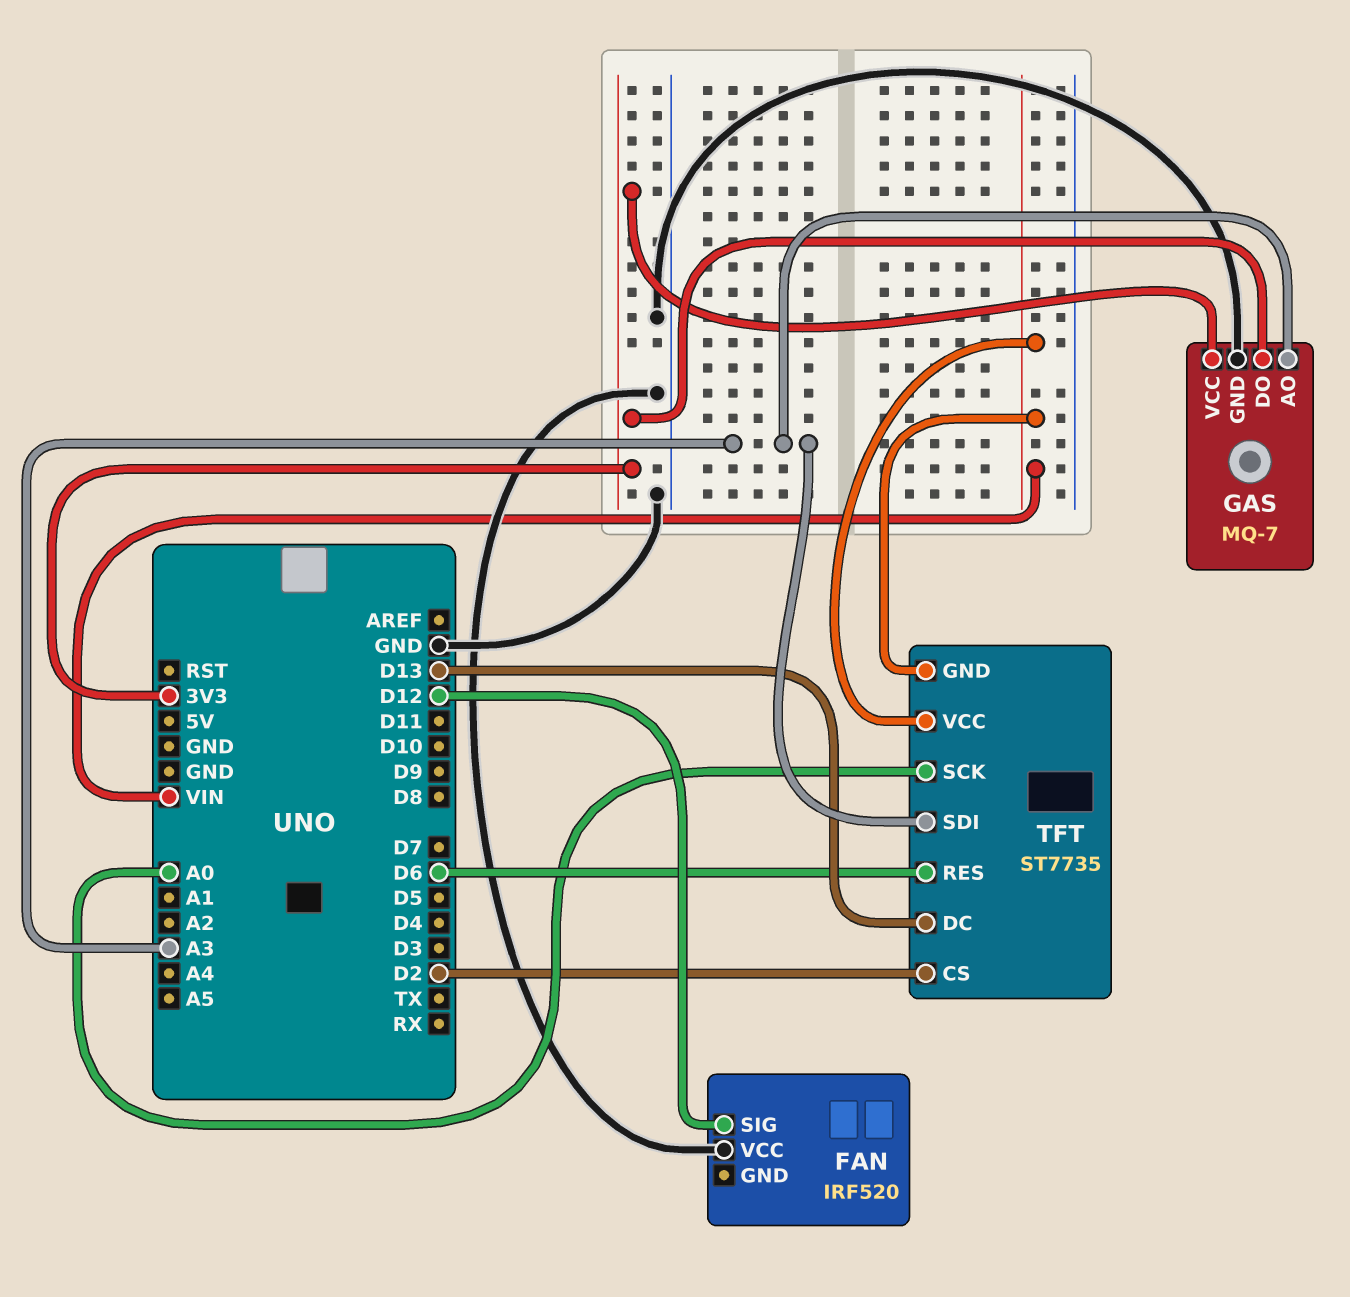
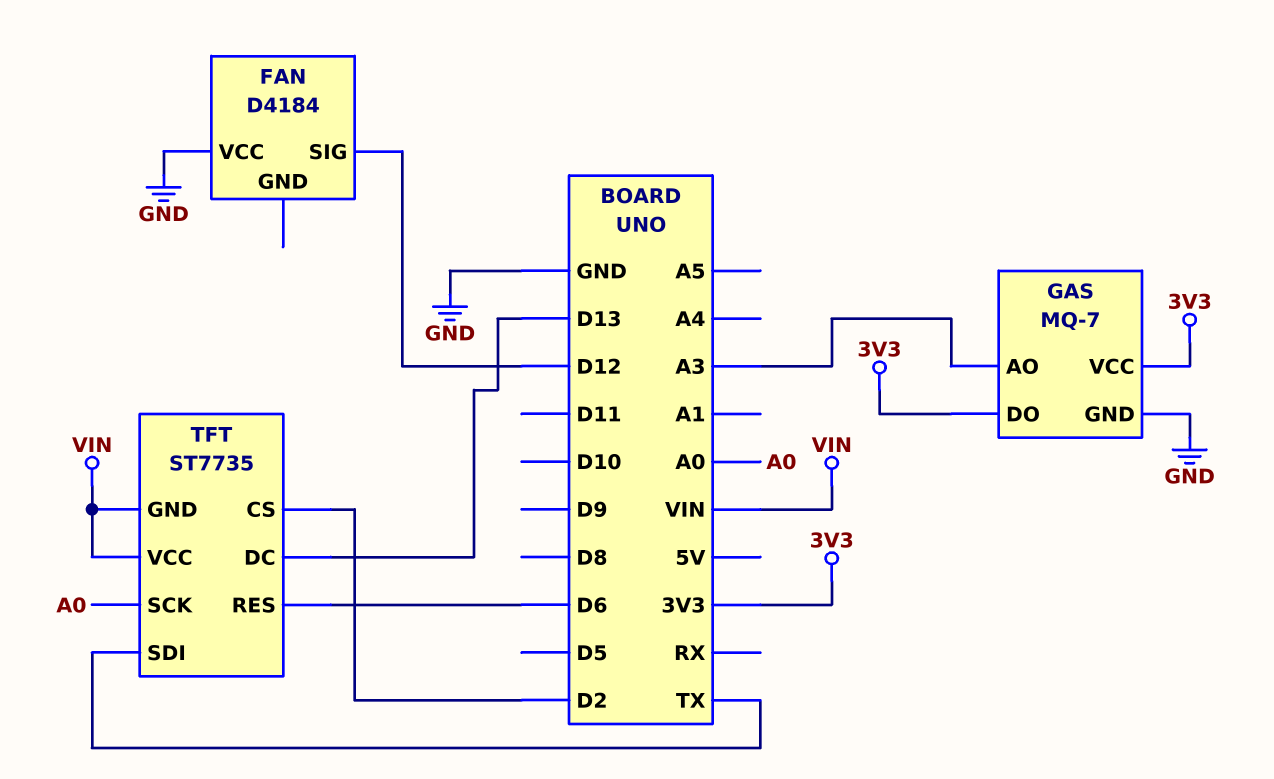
FAN: IRF520 -> D4184
TFT pin SDI: A3 -> TX

